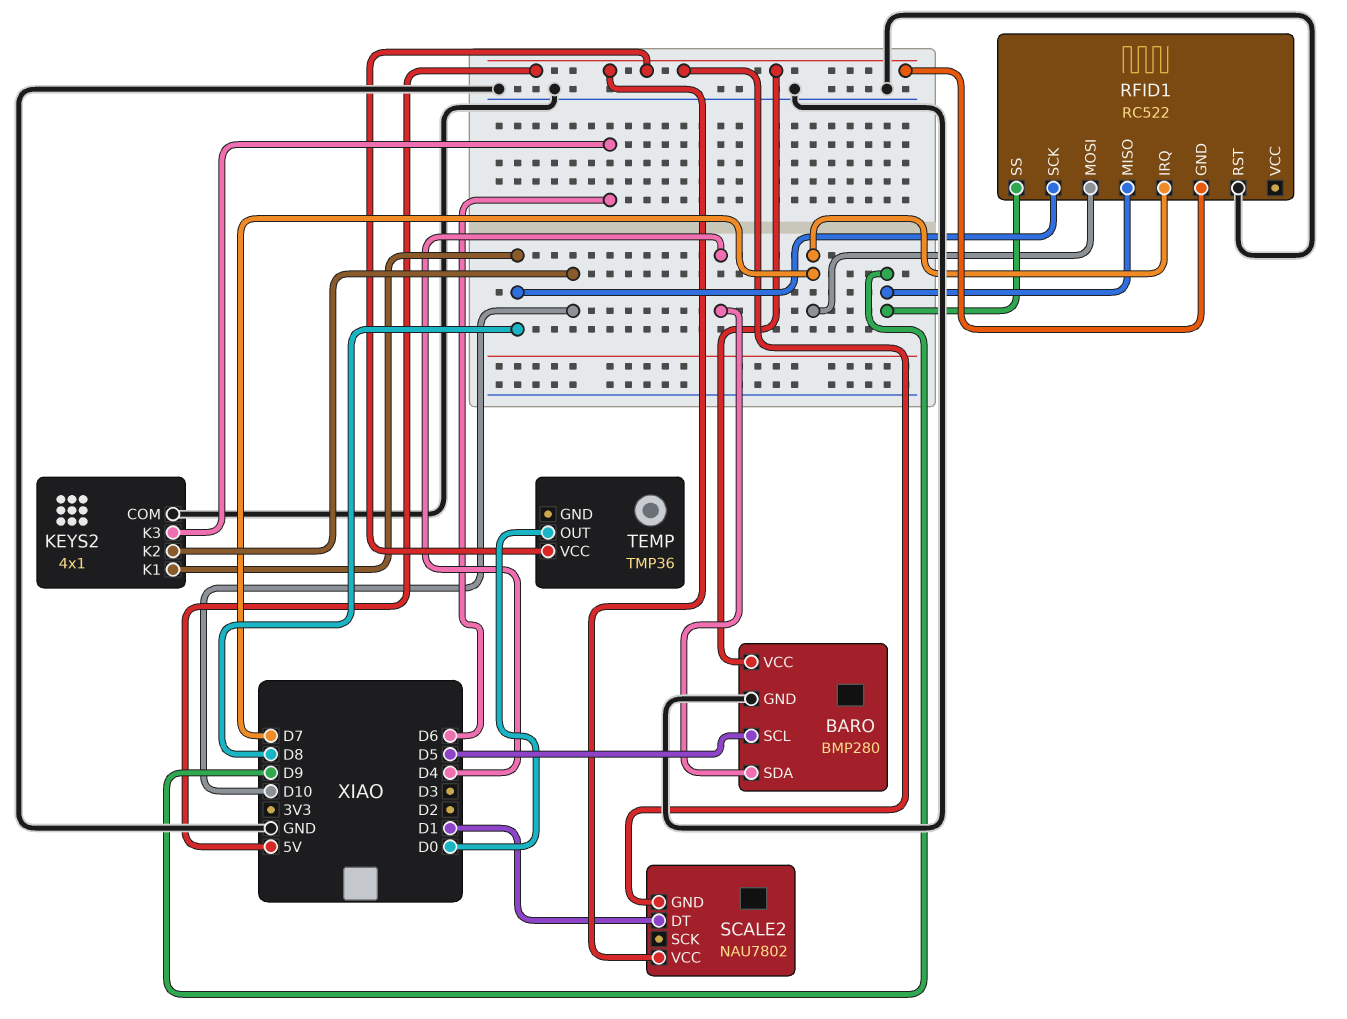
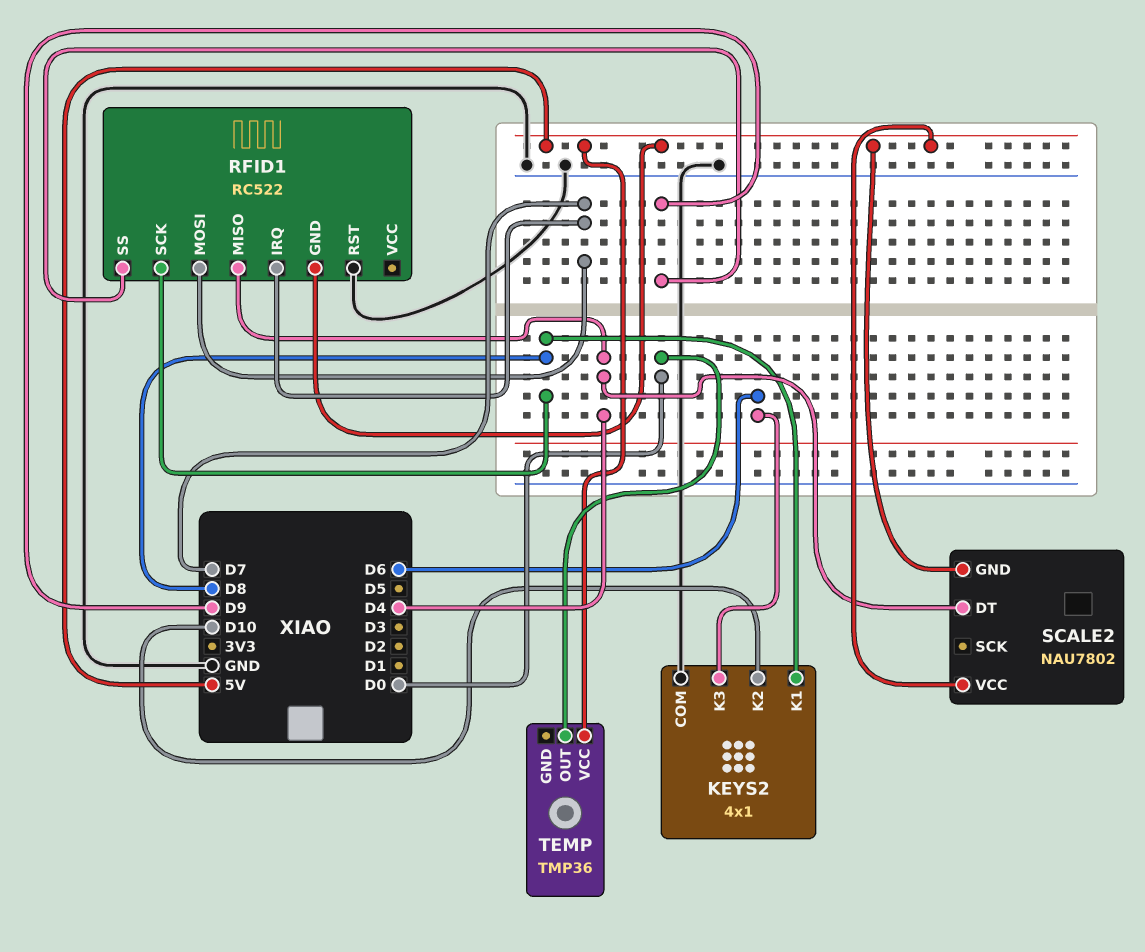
BARO: BMP280 -> none
BARO pin GND: GND -> none
BARO pin SCL: D5 -> none
BARO pin SDA: D4 -> none
BARO pin VCC: 5V -> none
RFID1 pin MISO: D9 -> D4
SCALE2 pin DT: D1 -> D4

